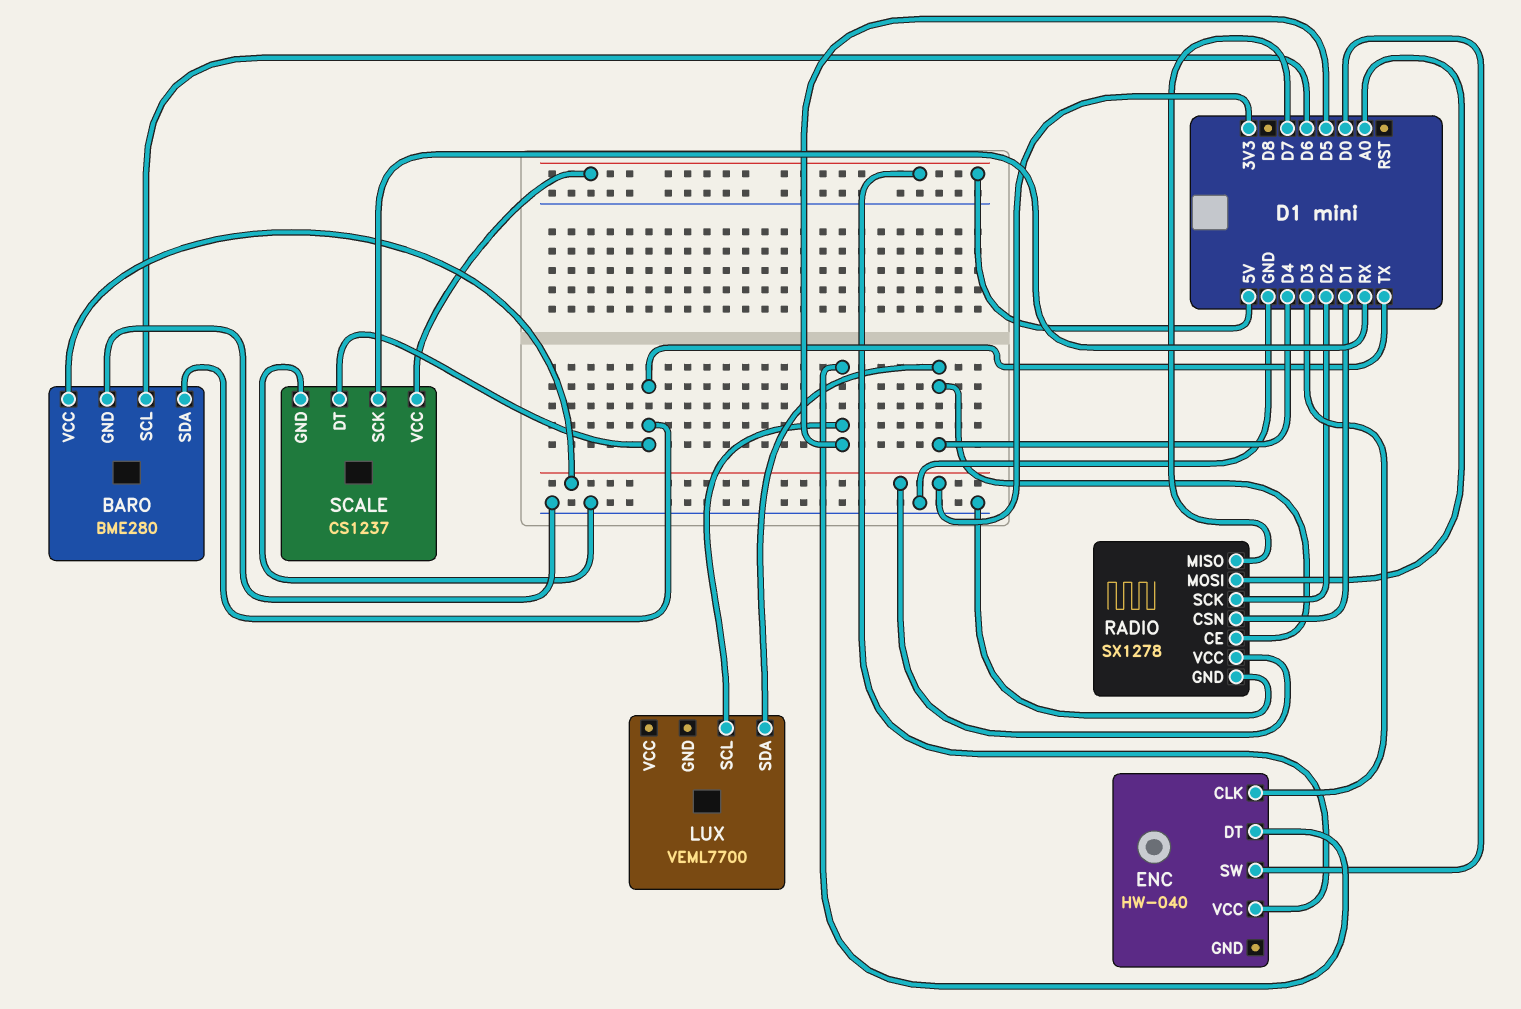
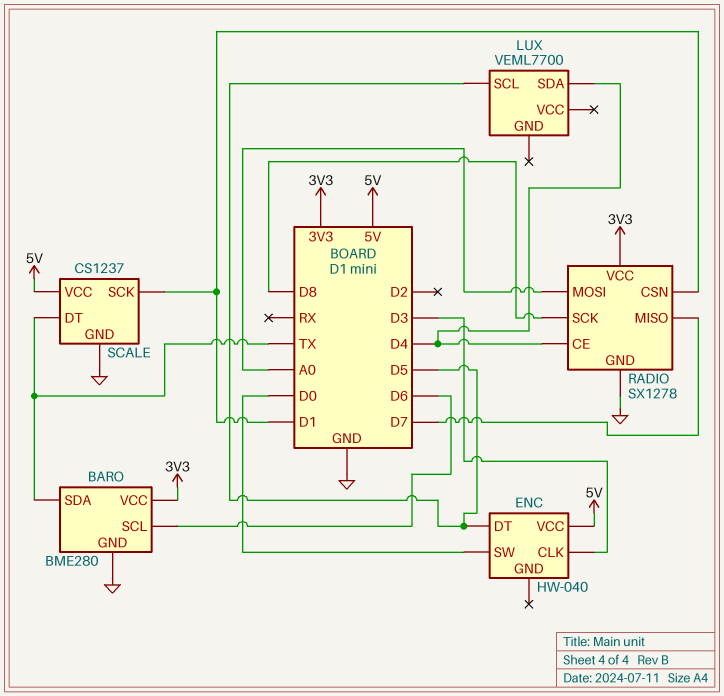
RADIO pin SCK: D2 -> D8
SCALE pin SCK: RX -> D1

